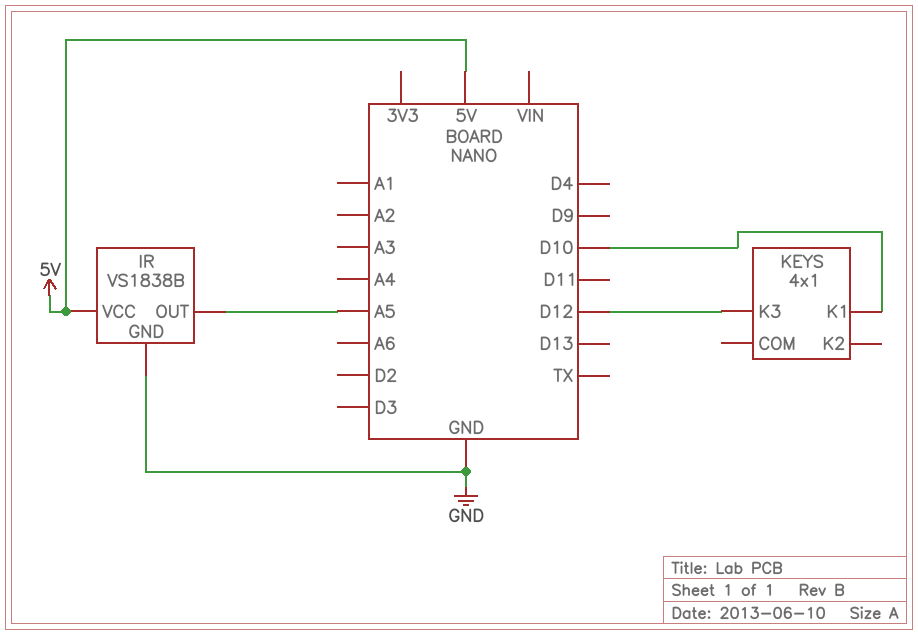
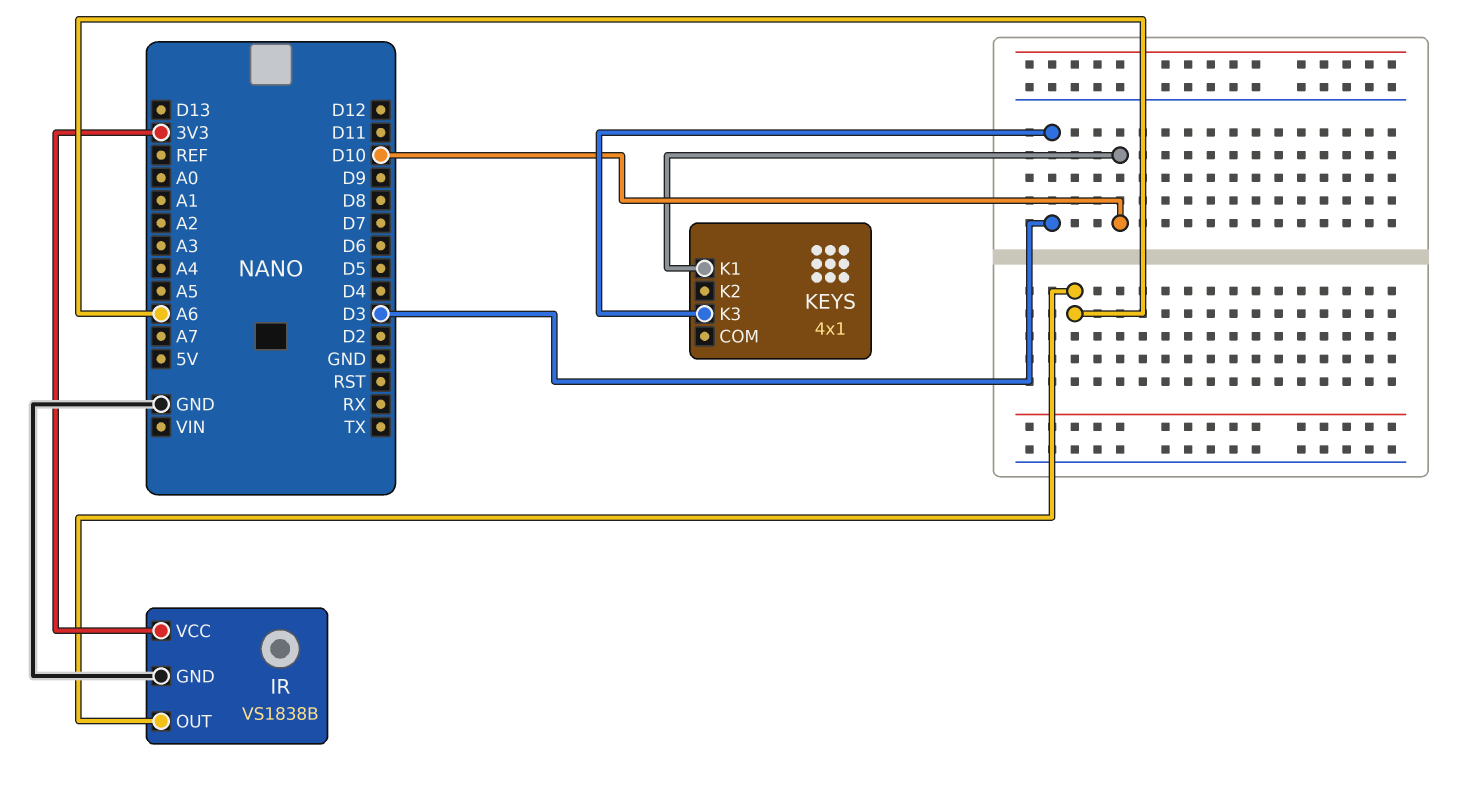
IR pin OUT: A5 -> A6
IR pin VCC: 5V -> 3V3
KEYS pin K3: D12 -> D3

